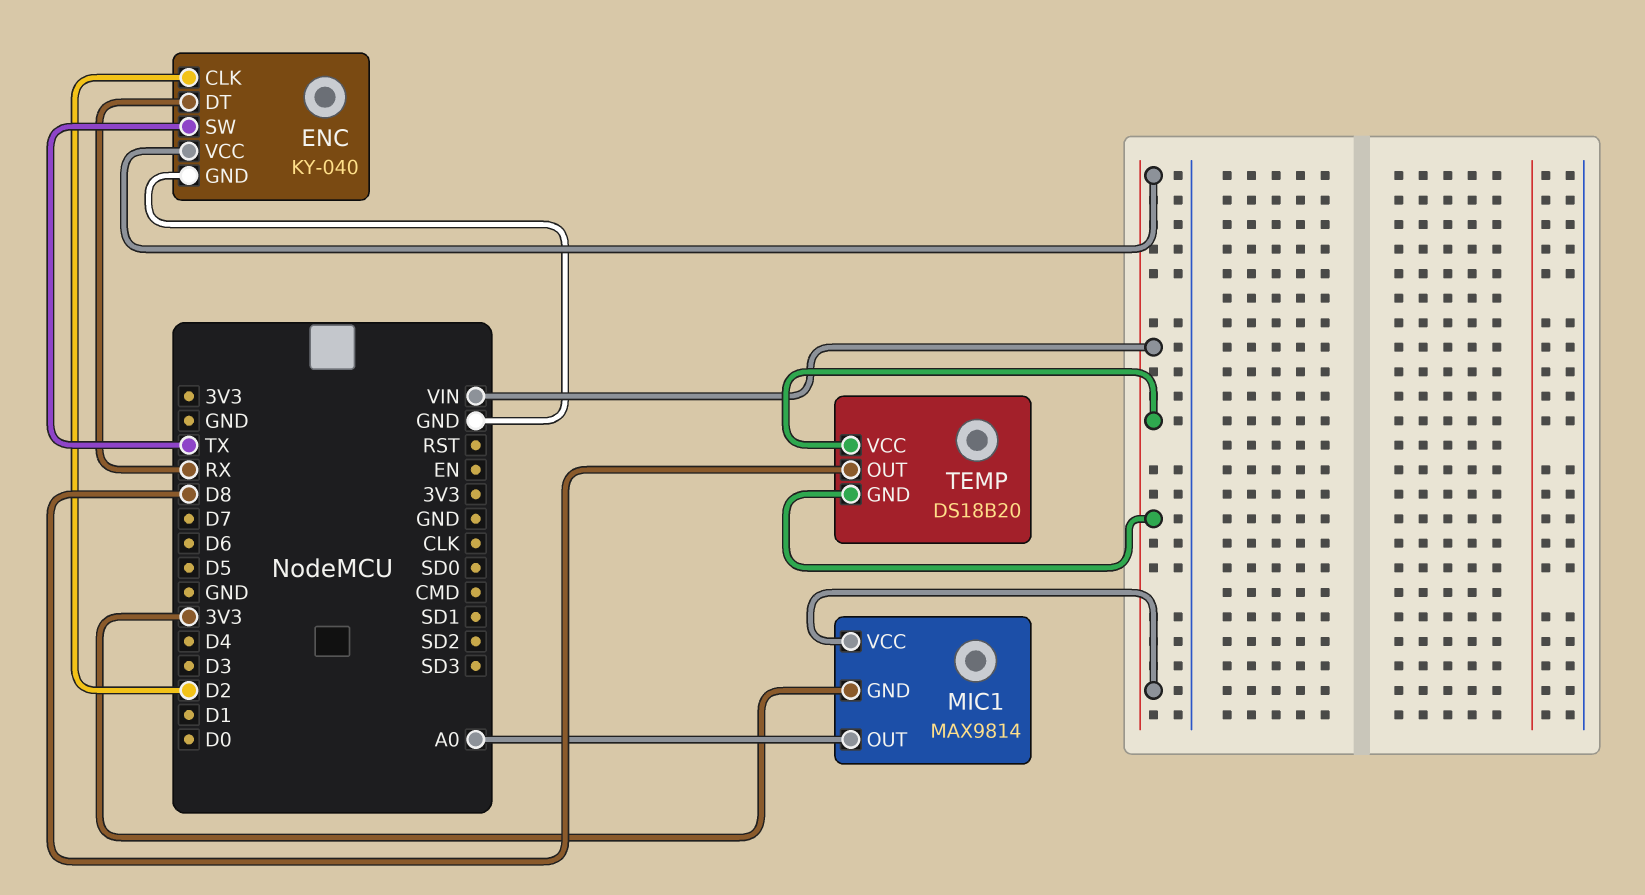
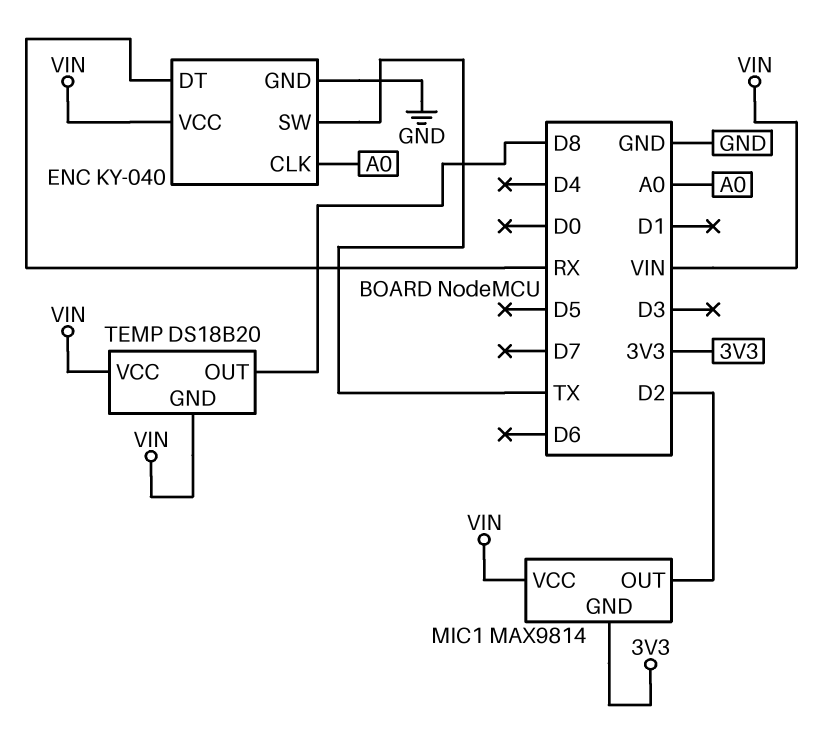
ENC pin CLK: D2 -> A0
MIC1 pin OUT: A0 -> D2

